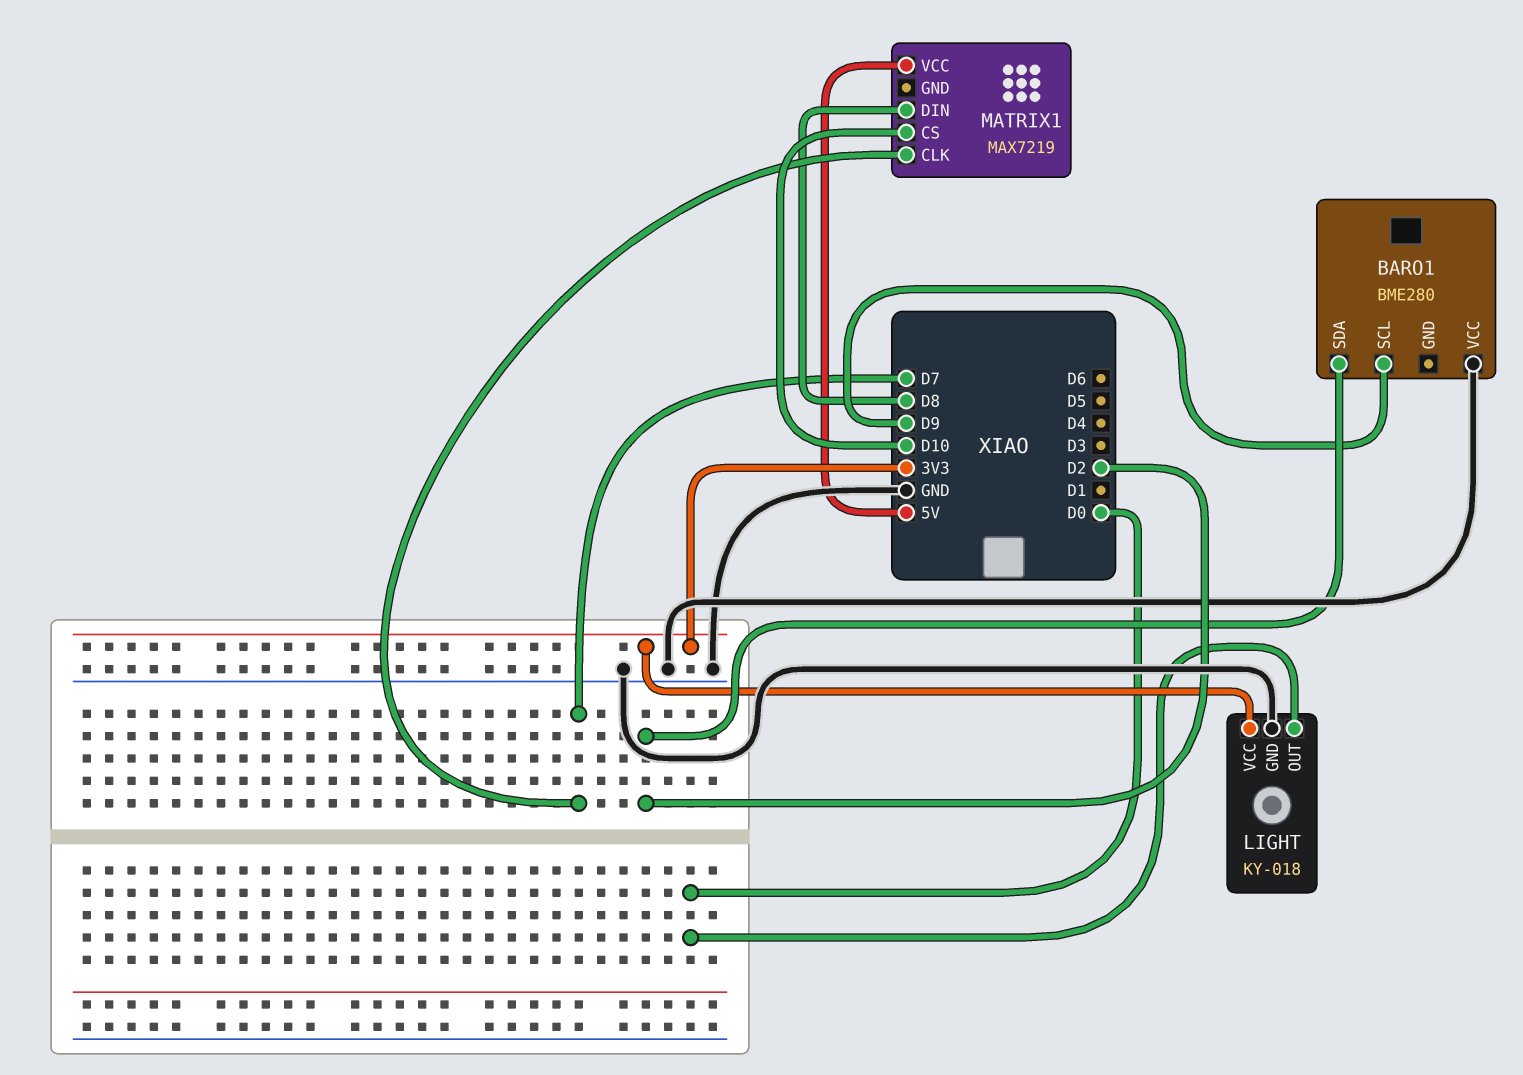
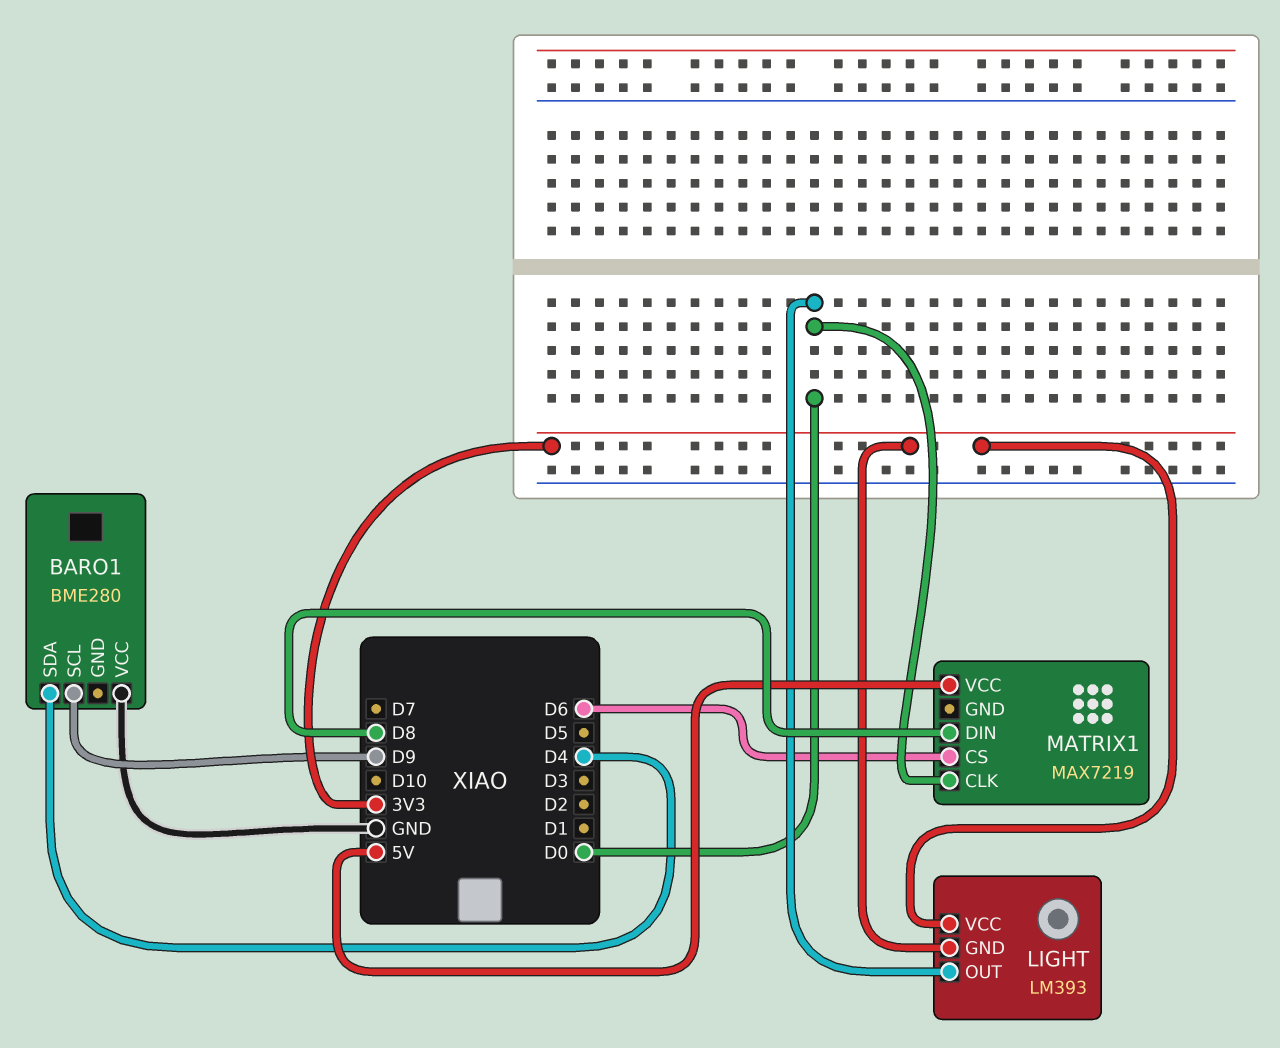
BARO1 pin SDA: D2 -> D4
LIGHT: KY-018 -> LM393
LIGHT pin GND: GND -> 3V3
MATRIX1 pin CLK: D7 -> D0
MATRIX1 pin CS: D10 -> D6

